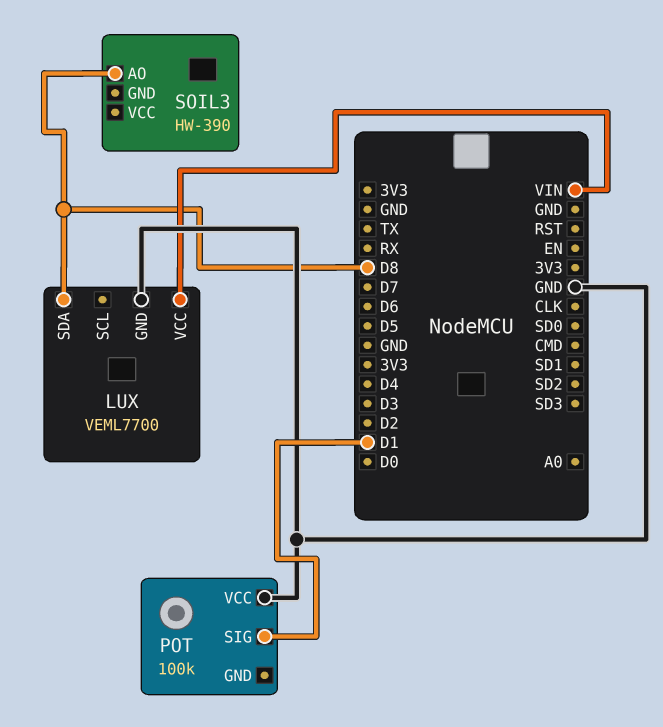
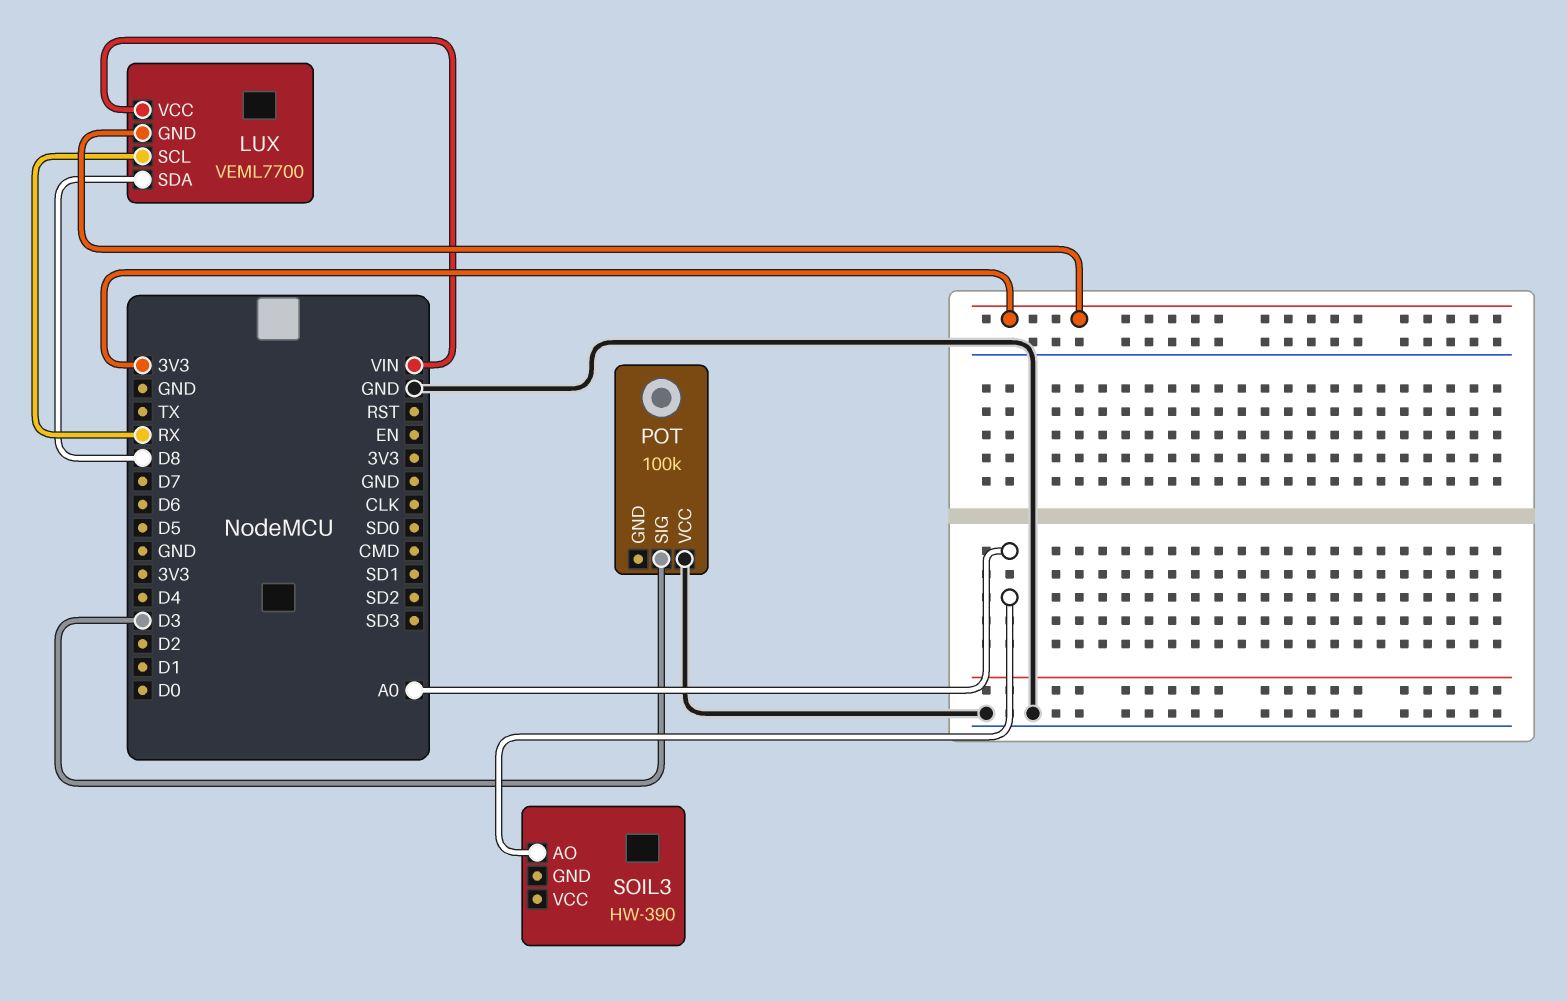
LUX pin GND: GND -> 3V3
LUX pin SCL: none -> RX
POT pin SIG: D1 -> D3
SOIL3 pin AO: D8 -> A0

